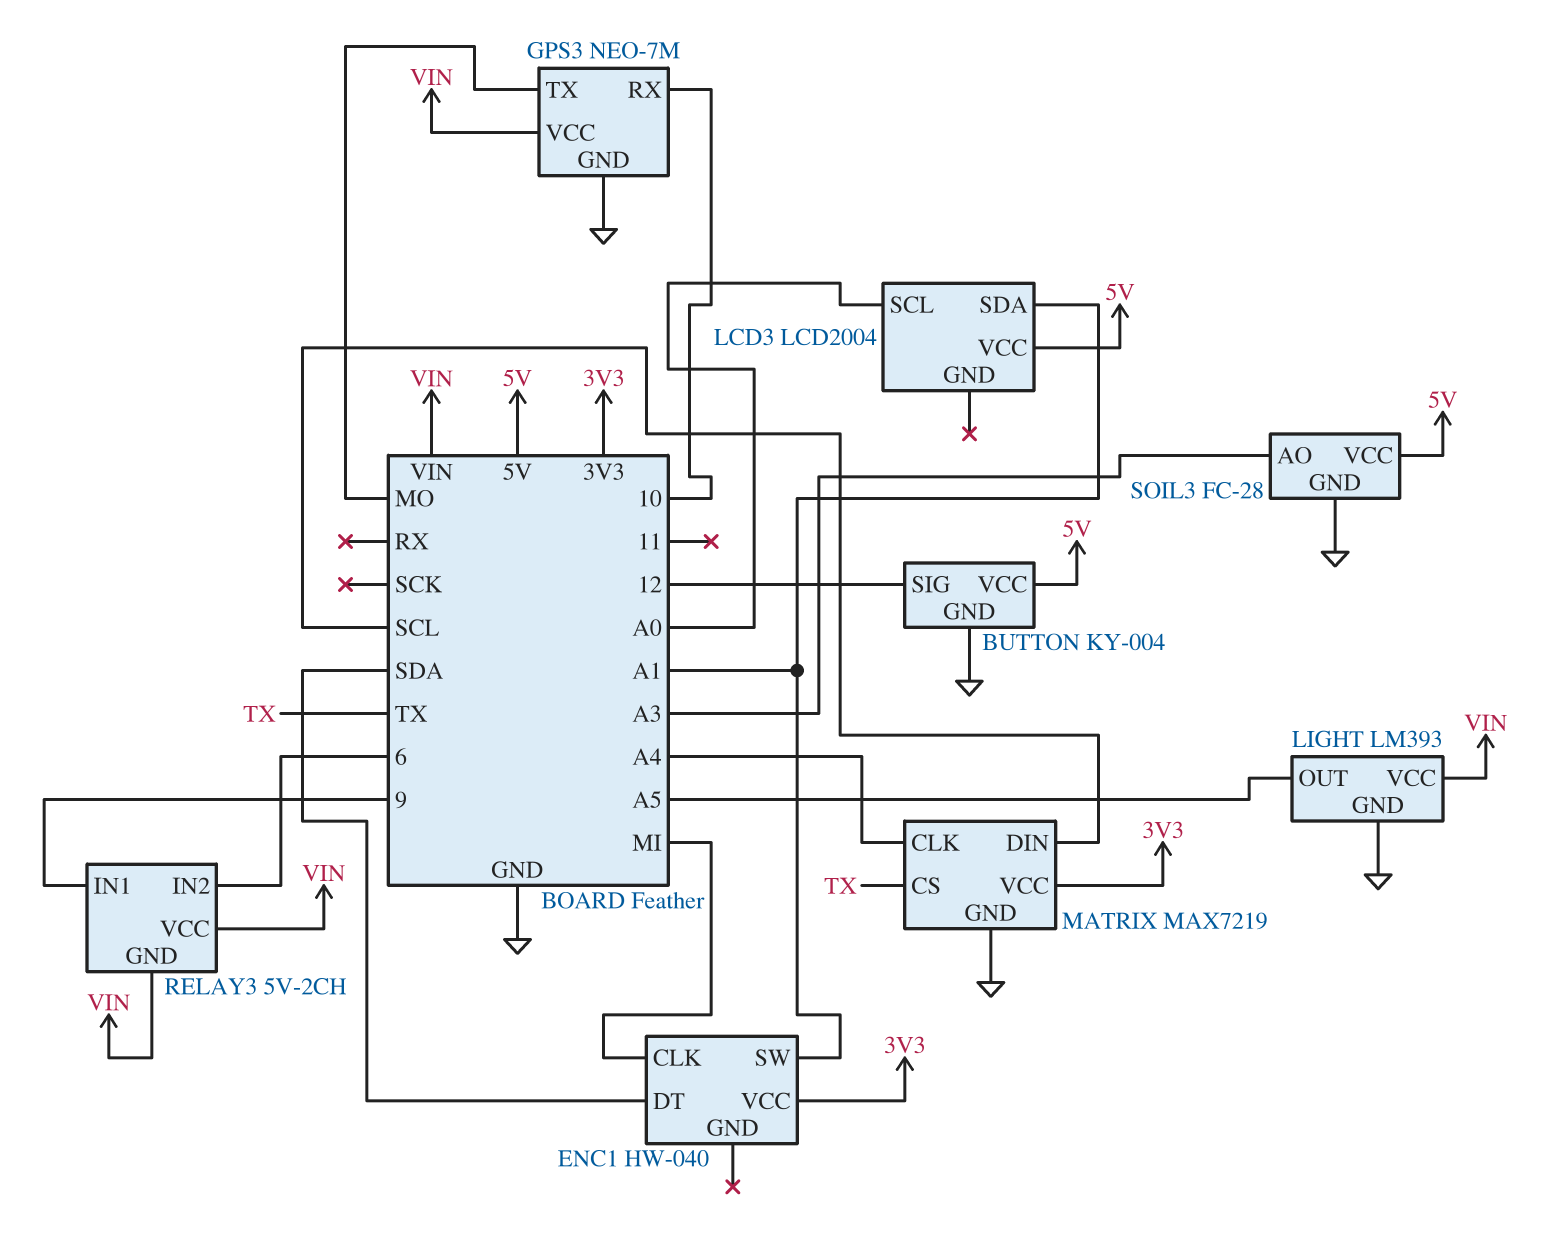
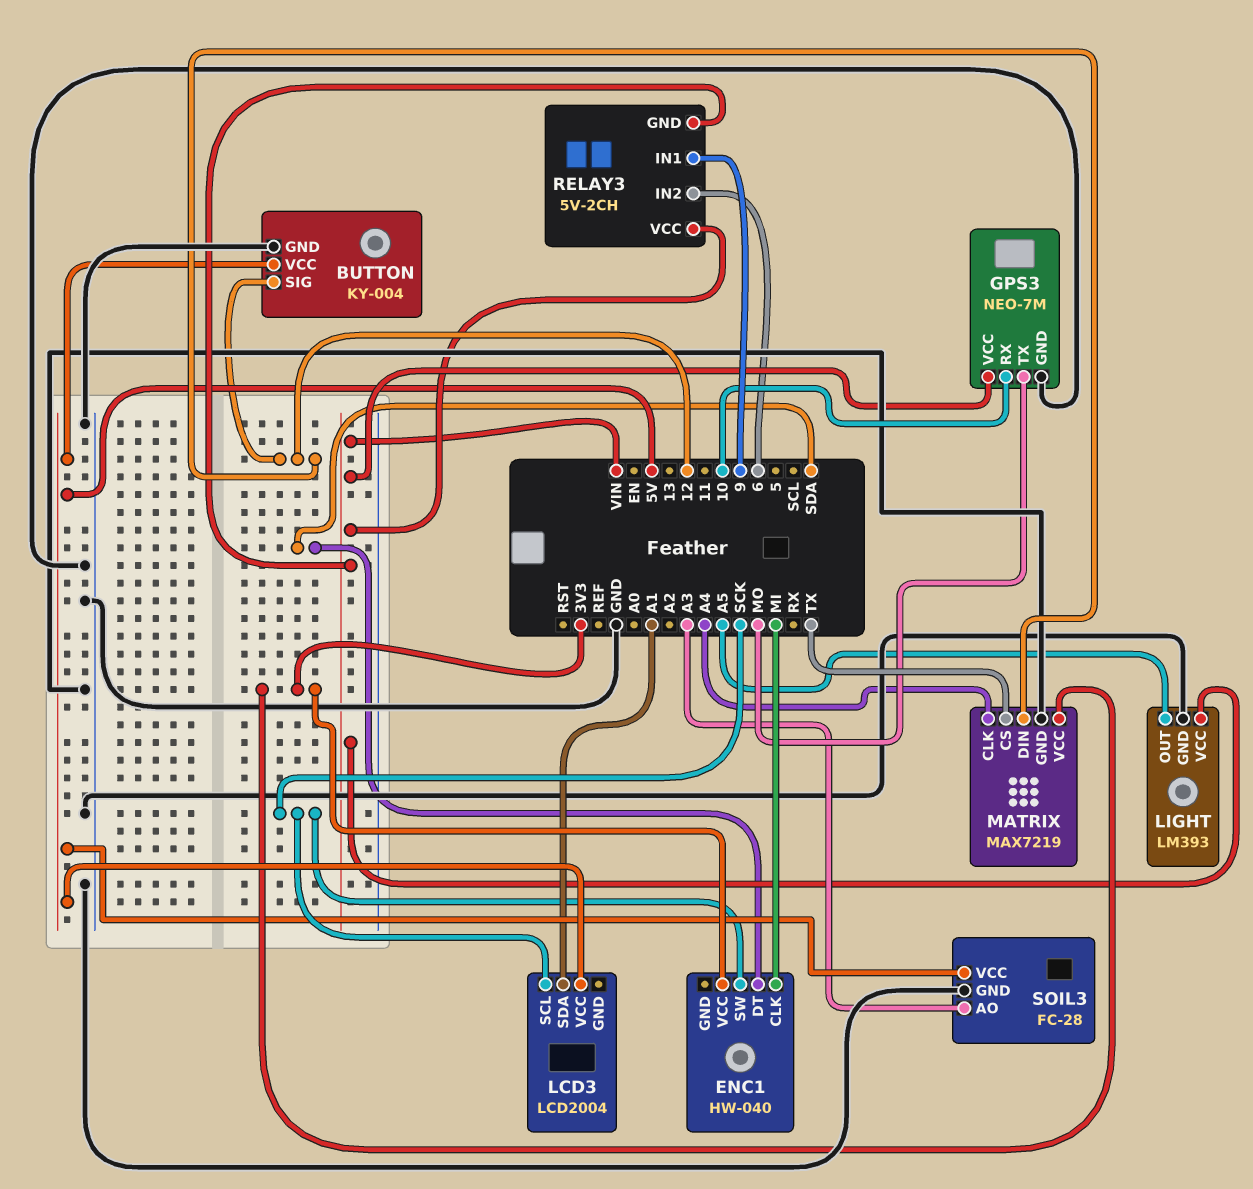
ENC1 pin SW: A1 -> SCK
LCD3 pin SCL: A0 -> SCK
MATRIX pin DIN: SCL -> 12

